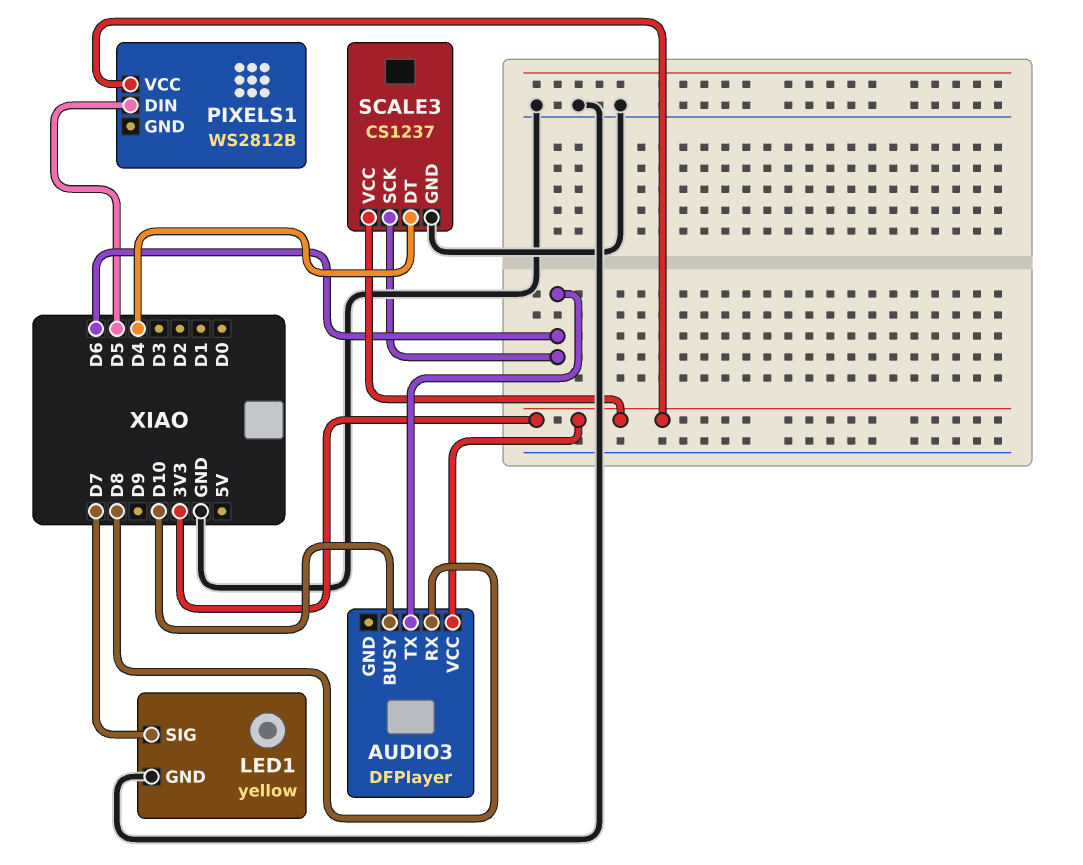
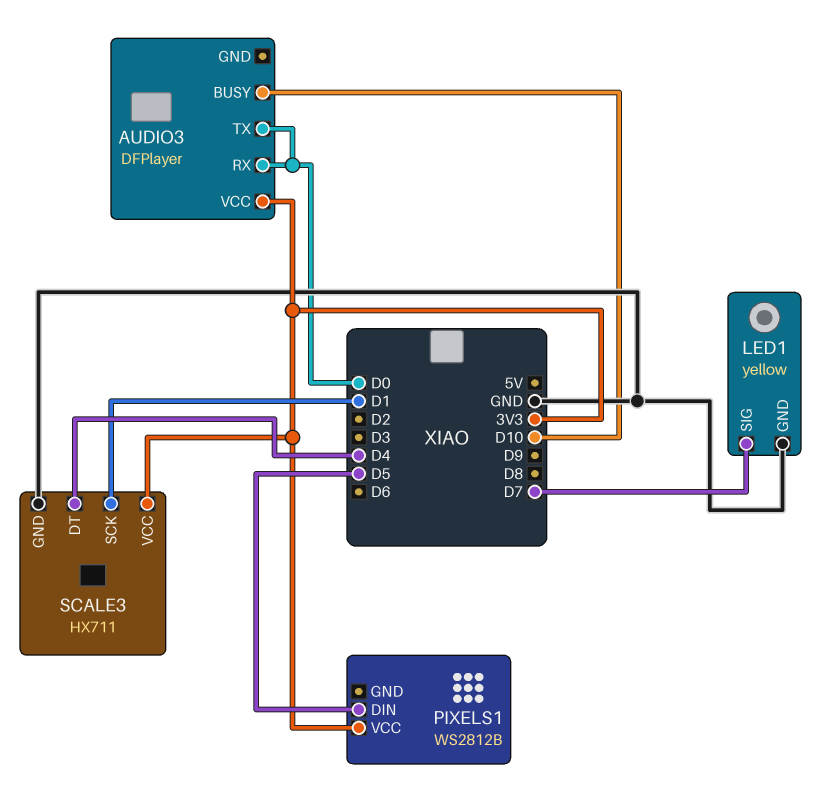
AUDIO3 pin RX: D8 -> D0
AUDIO3 pin TX: D6 -> D0
SCALE3: CS1237 -> HX711
SCALE3 pin SCK: D6 -> D1

